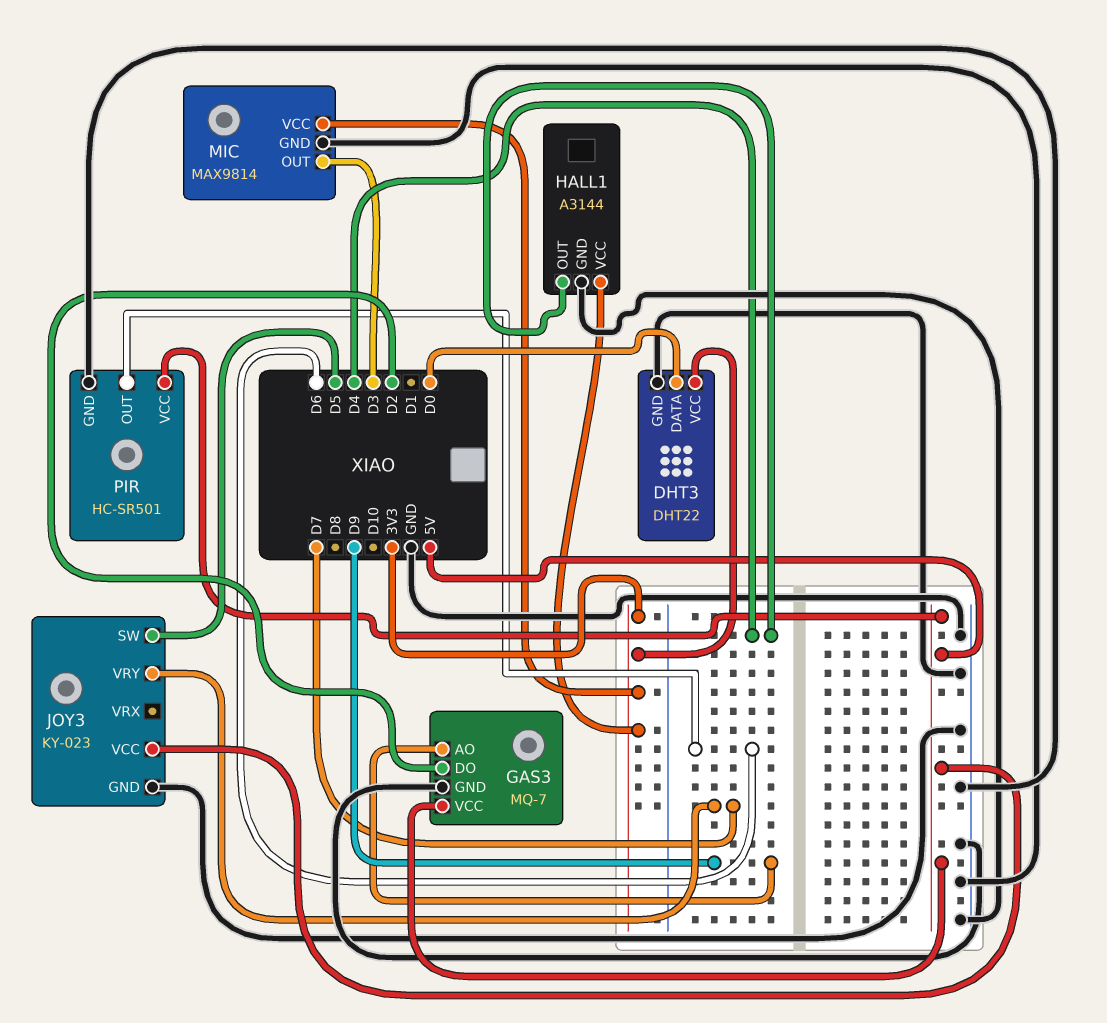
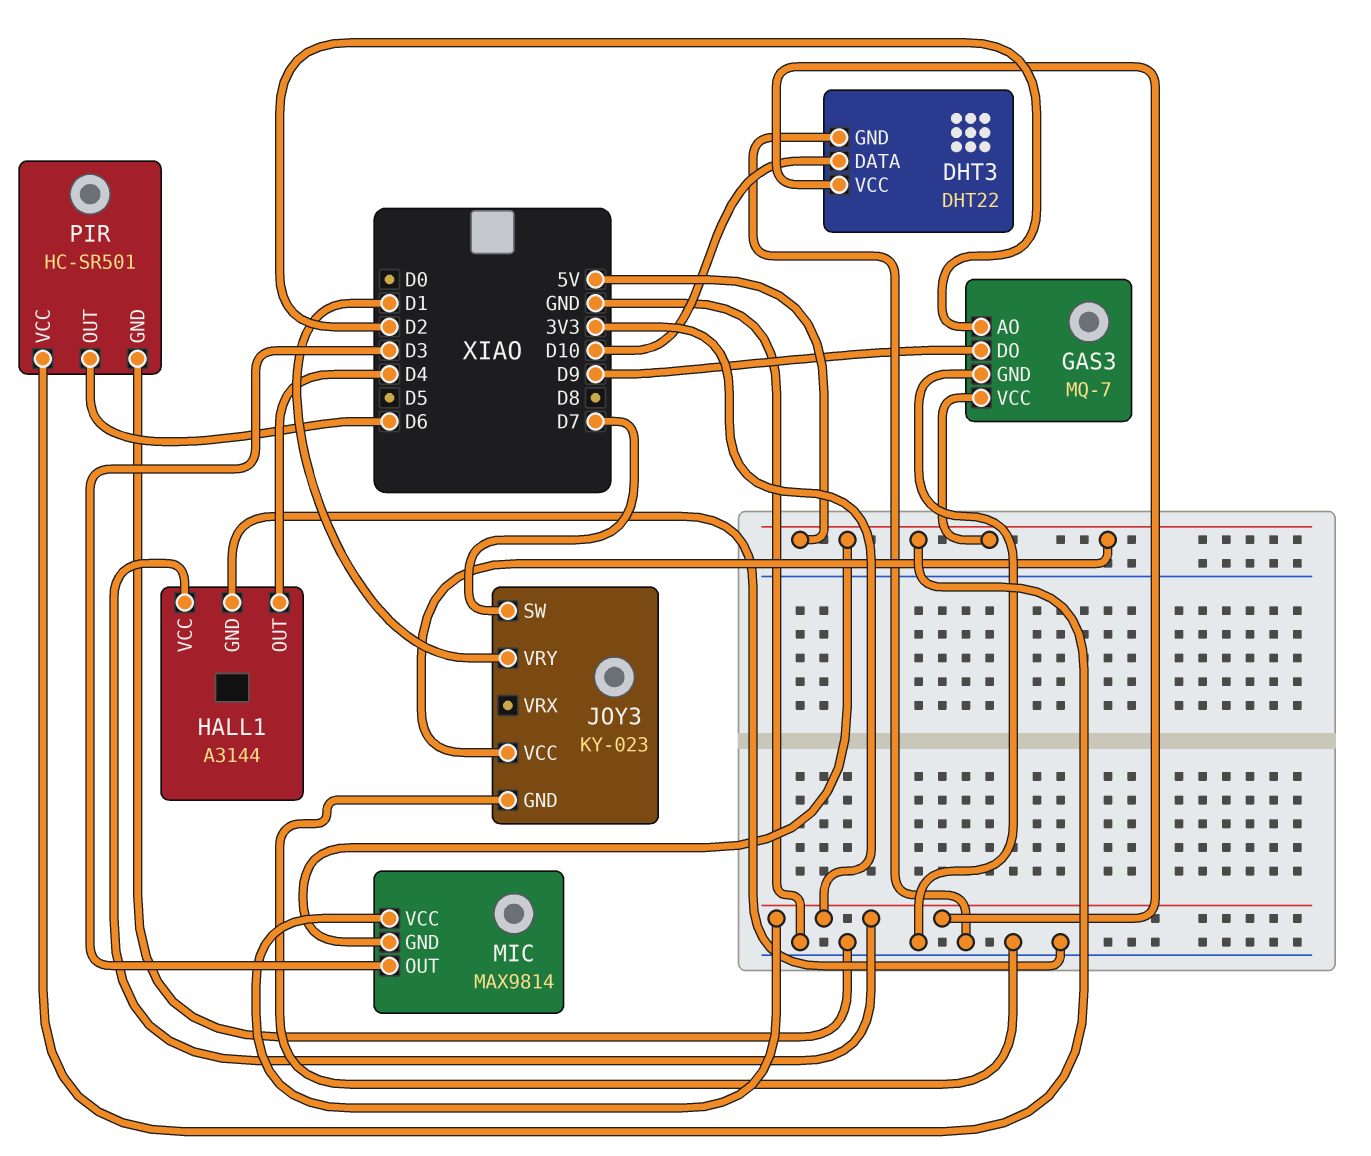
DHT3 pin DATA: D0 -> D10
GAS3 pin AO: D9 -> D2
GAS3 pin DO: D2 -> D9
JOY3 pin SW: D5 -> D7
JOY3 pin VRY: D7 -> D1
MIC pin GND: GND -> 5V

